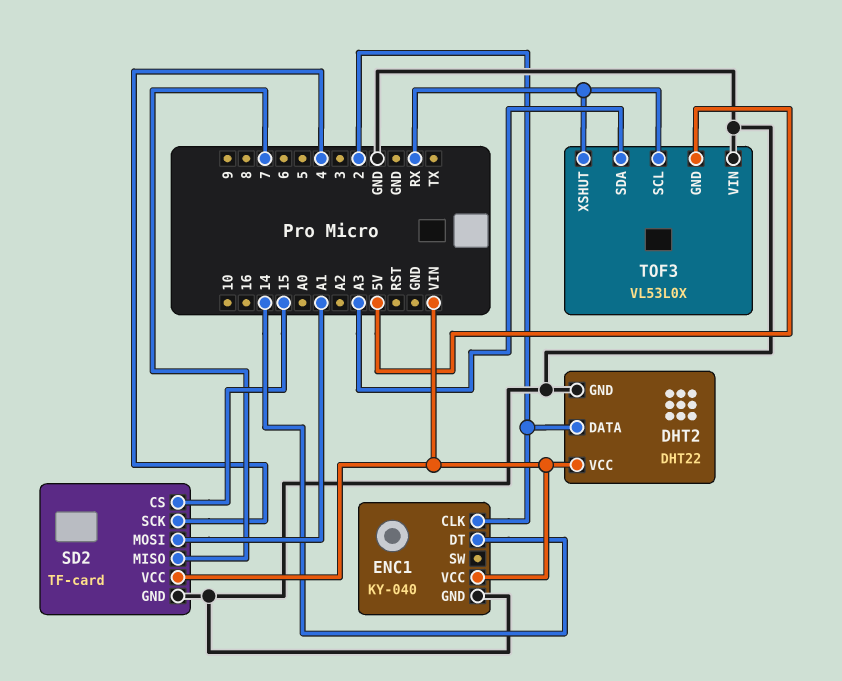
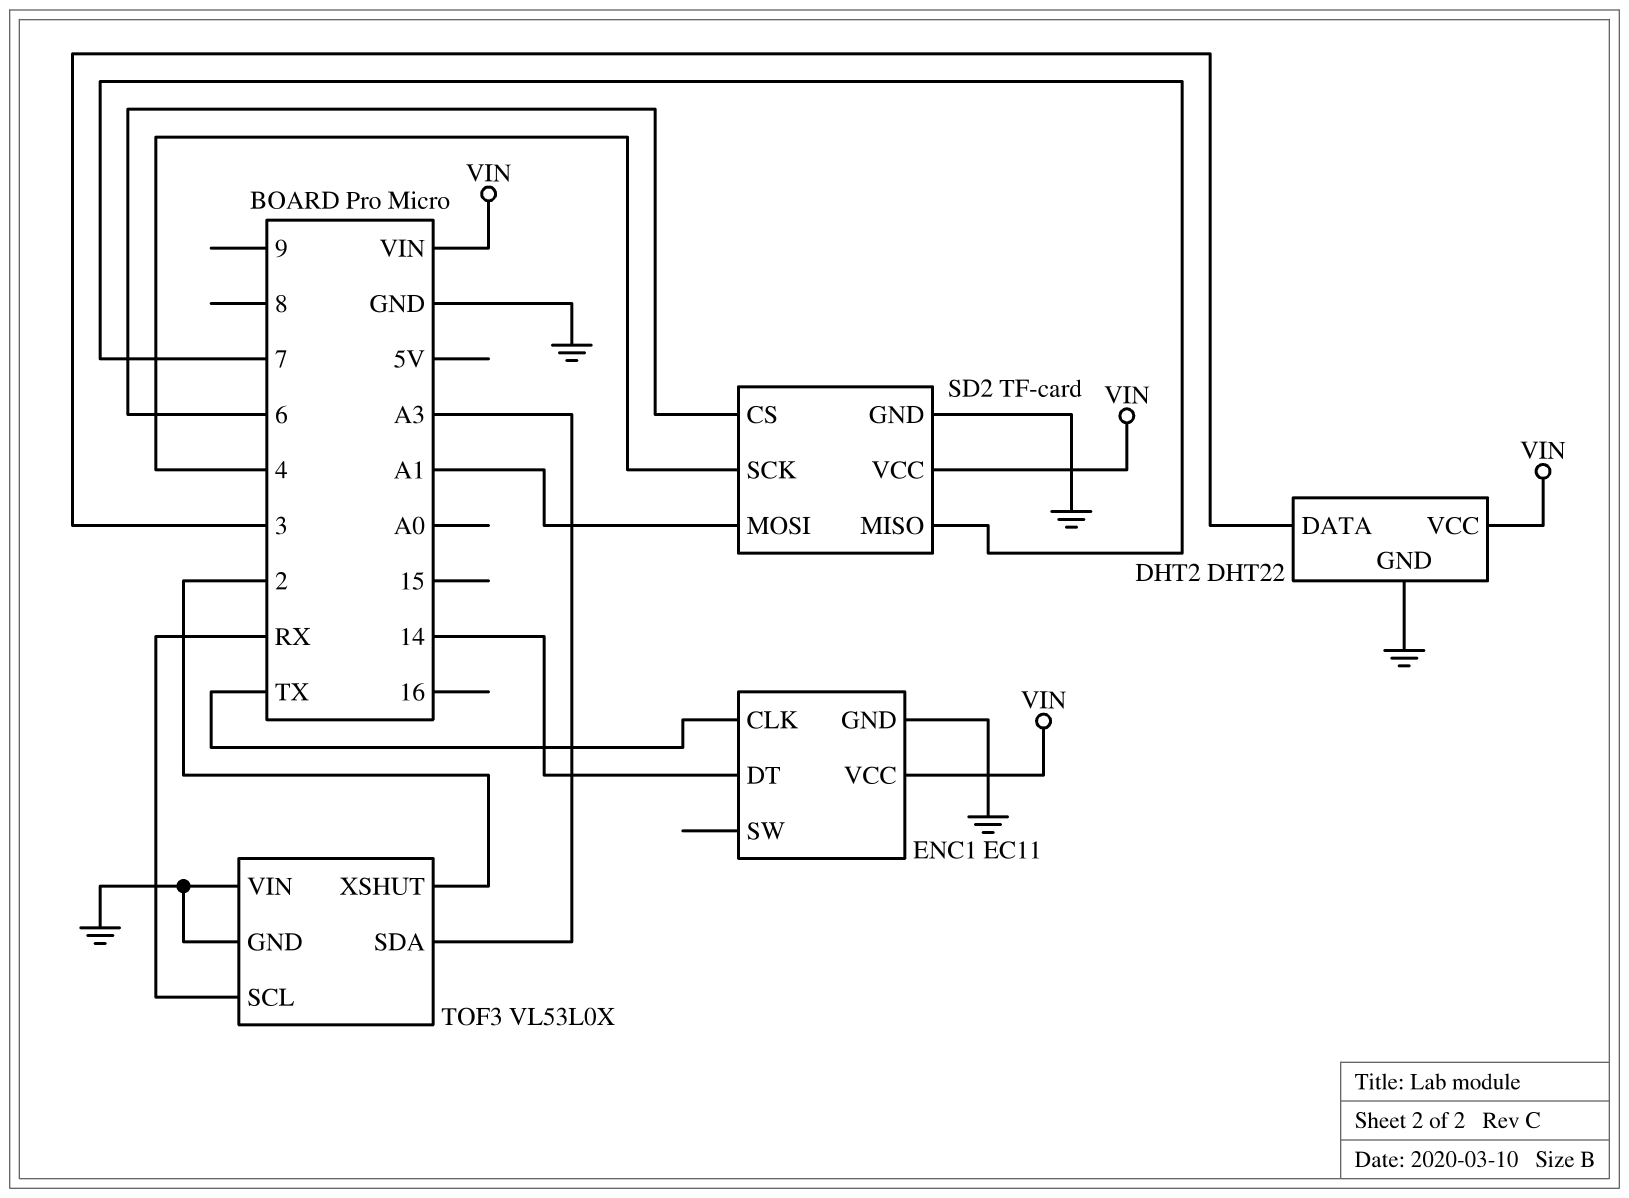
DHT2 pin DATA: 2 -> 3
ENC1: KY-040 -> EC11
ENC1 pin CLK: 2 -> TX
SD2 pin CS: 15 -> 6
TOF3 pin GND: 5V -> GND
TOF3 pin XSHUT: RX -> 2

